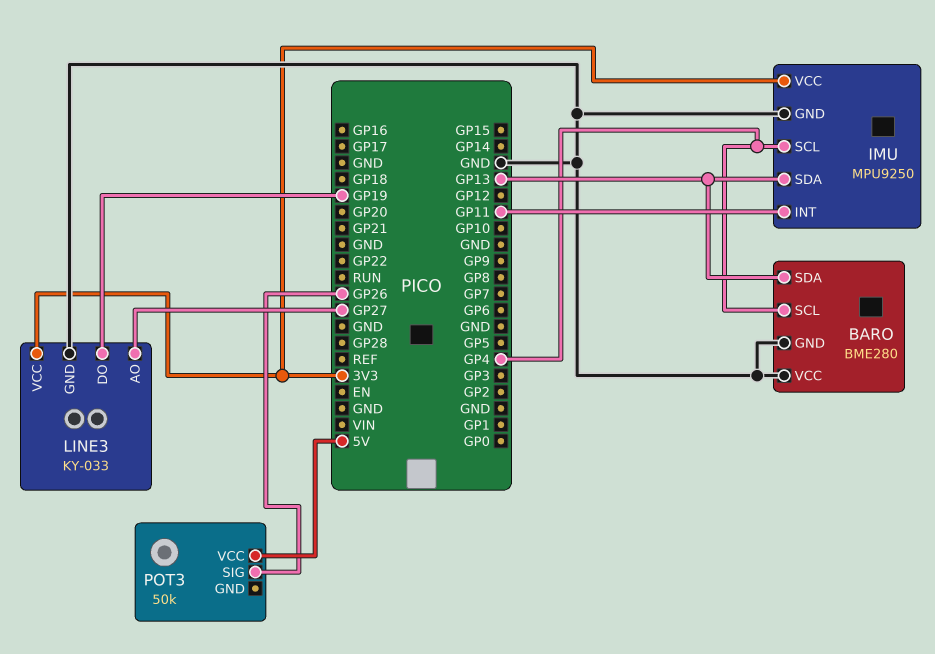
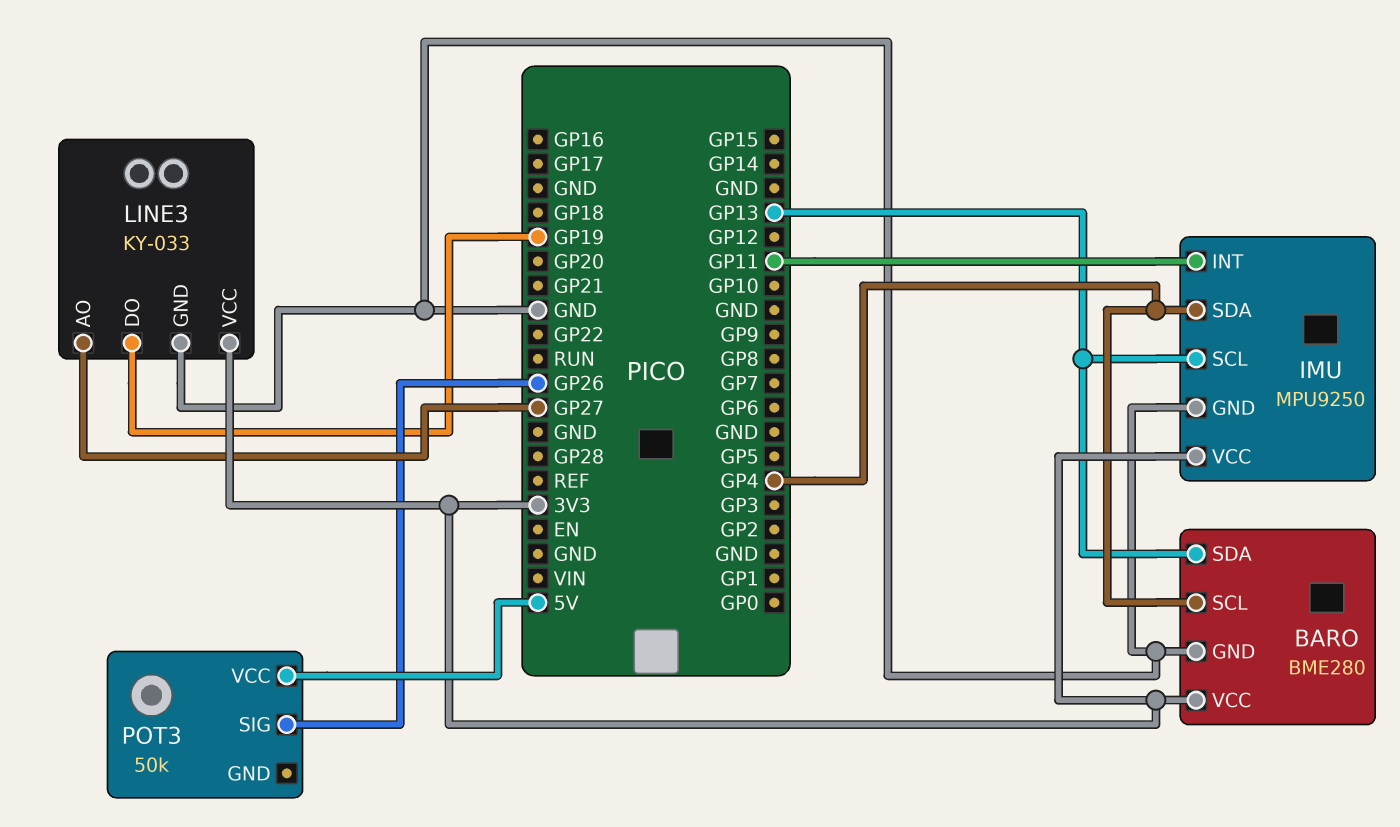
BARO pin VCC: GND -> 3V3
IMU pin SCL: GP4 -> GP13
IMU pin SDA: GP13 -> GP4

